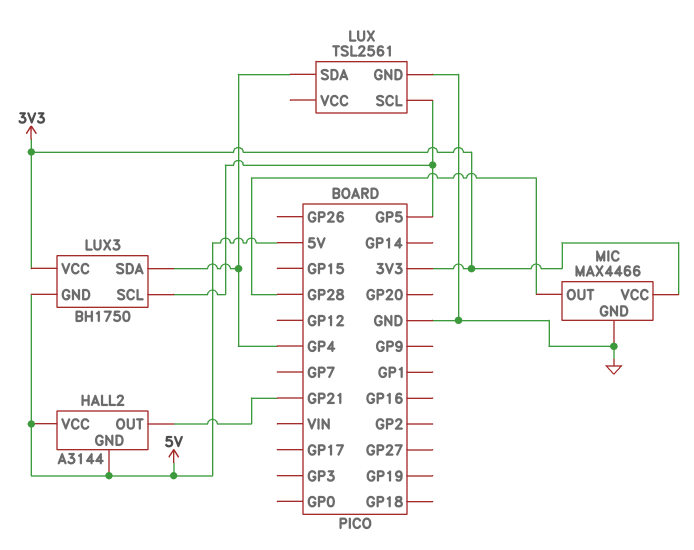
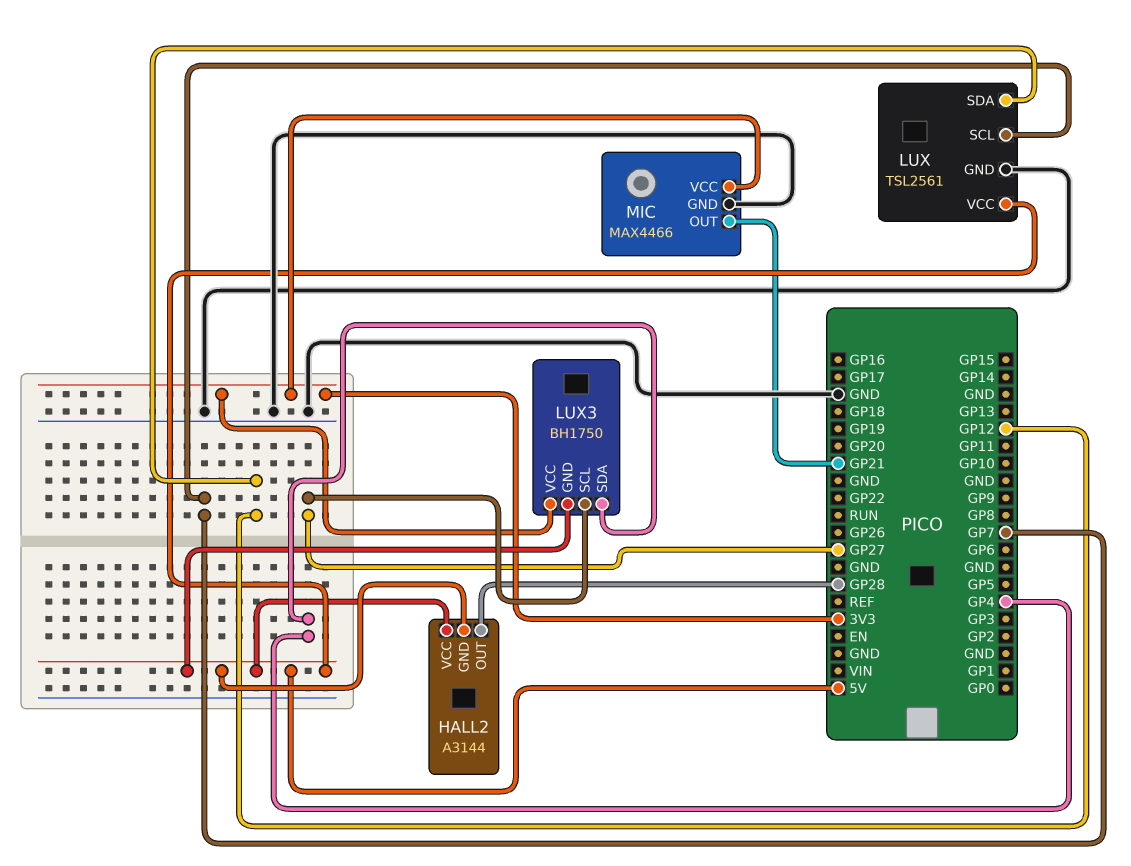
HALL2 pin OUT: GP21 -> GP28
LUX pin SCL: GP5 -> GP7
LUX pin SDA: GP4 -> GP12
LUX pin VCC: none -> 5V
LUX3 pin SCL: GP5 -> GP27
MIC pin OUT: GP28 -> GP21

